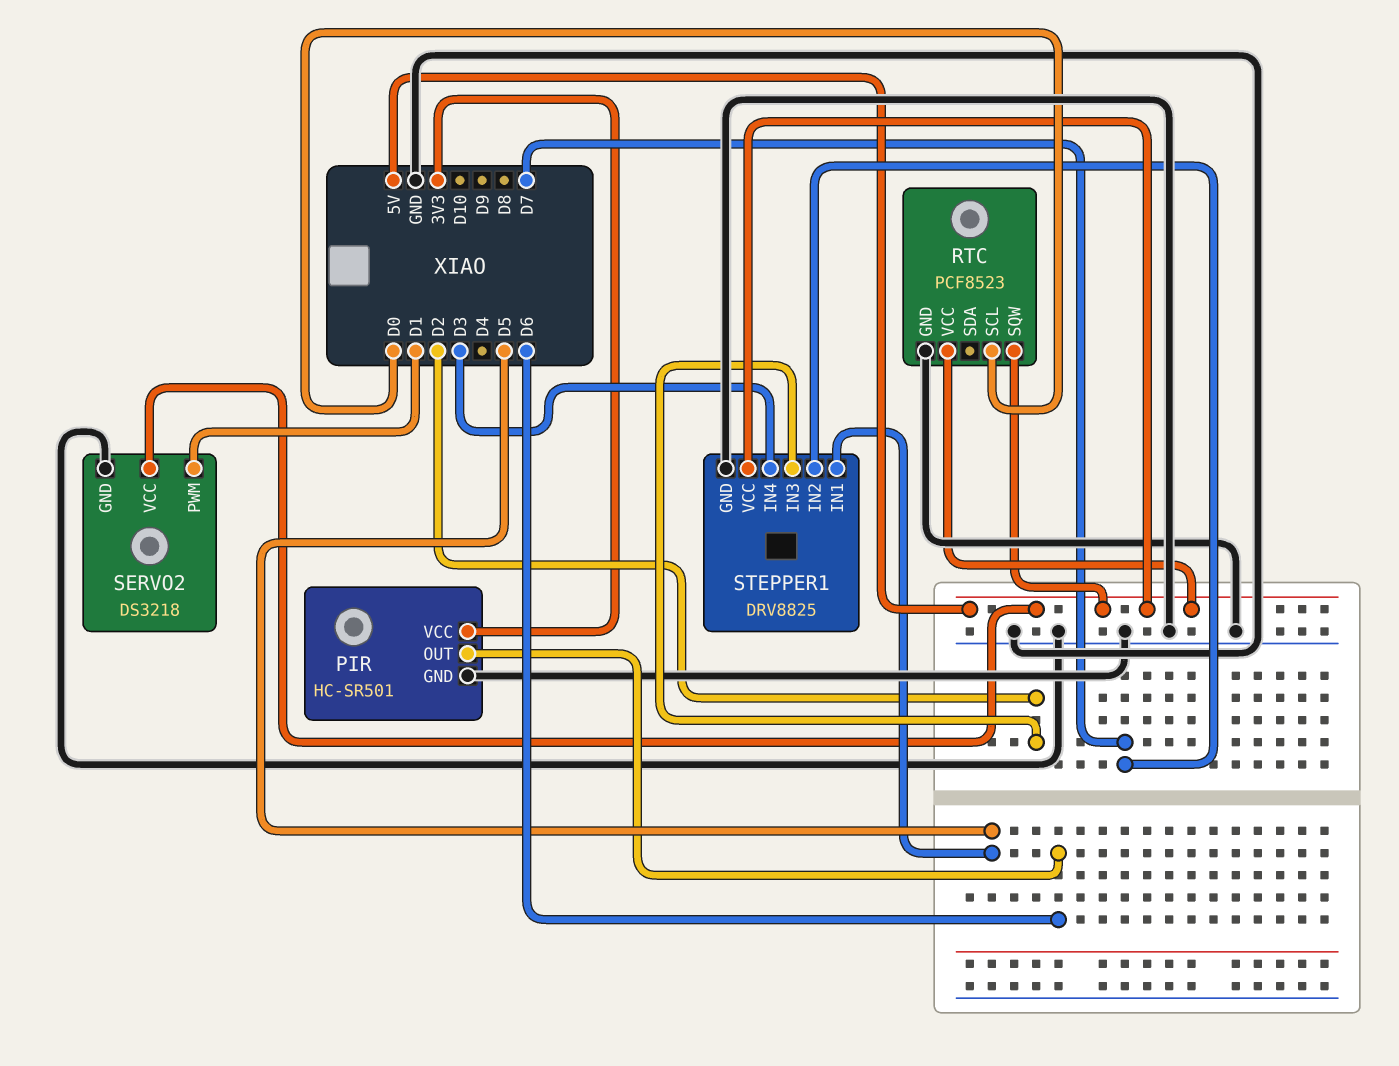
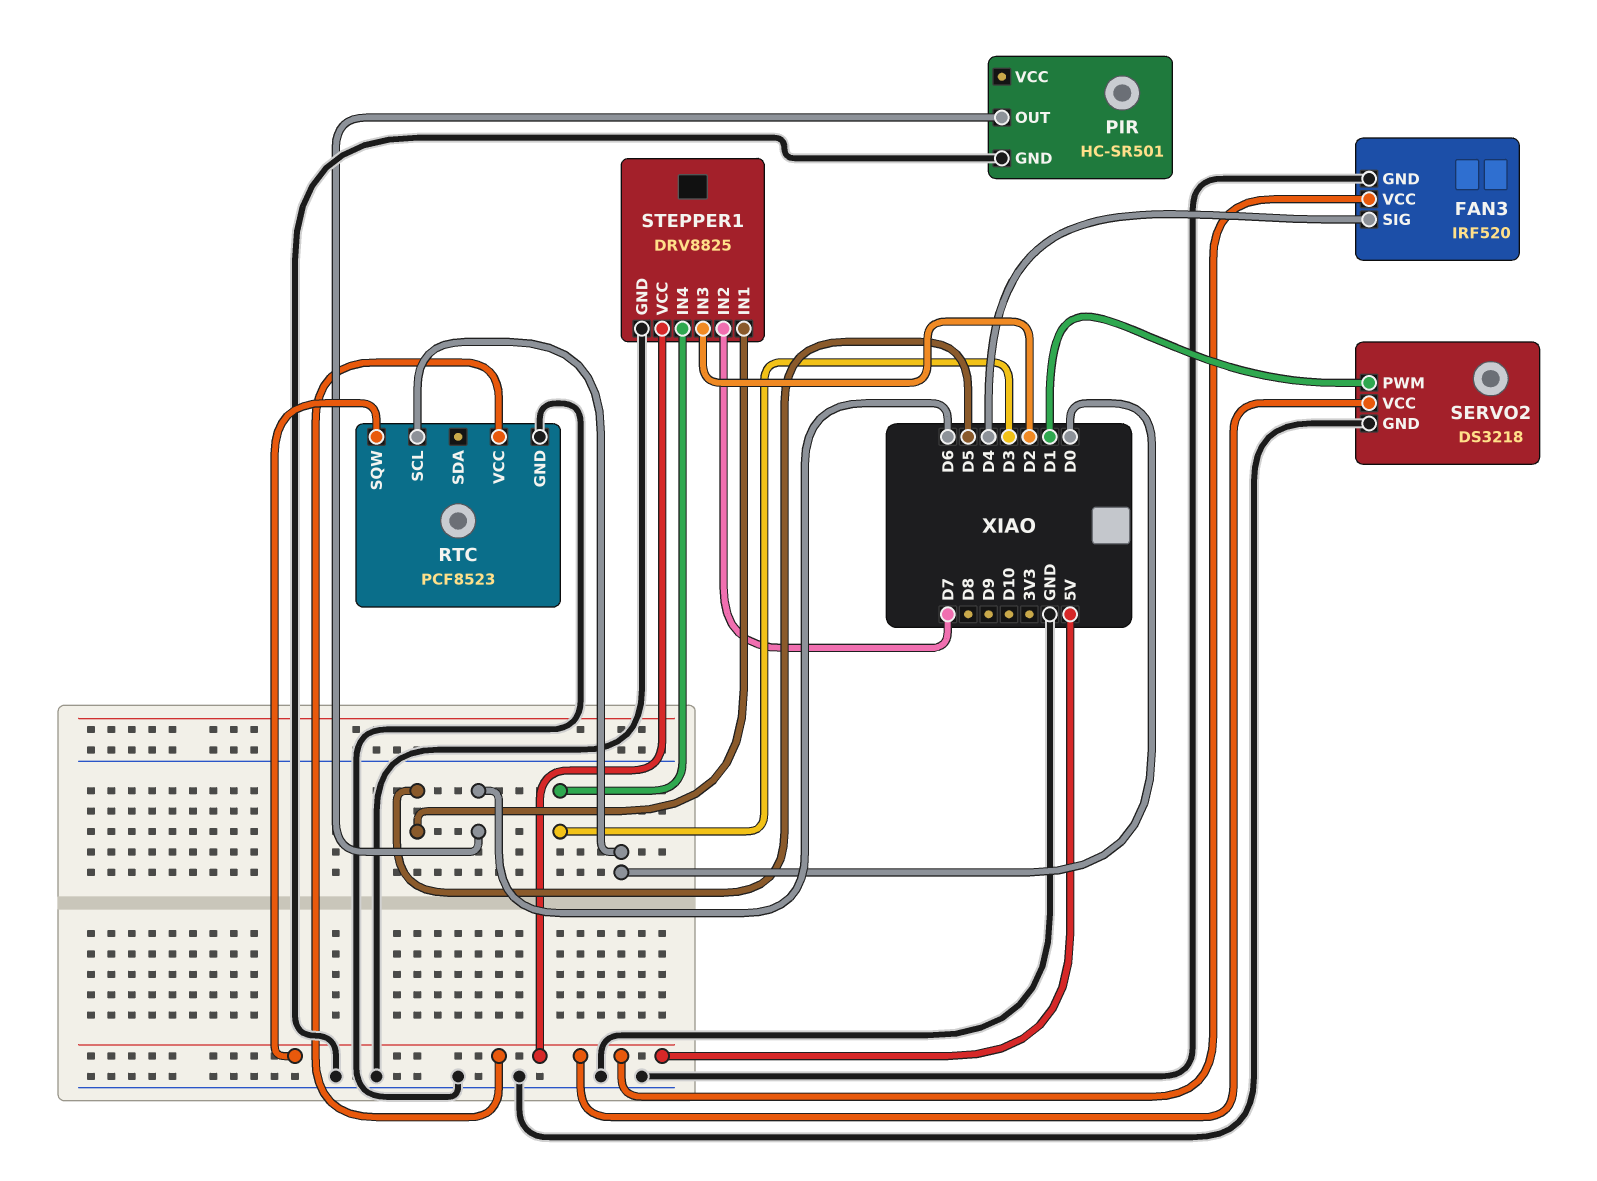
FAN3: none -> IRF520
FAN3 pin GND: none -> GND
FAN3 pin SIG: none -> D4
FAN3 pin VCC: none -> 5V
PIR pin VCC: 3V3 -> none

